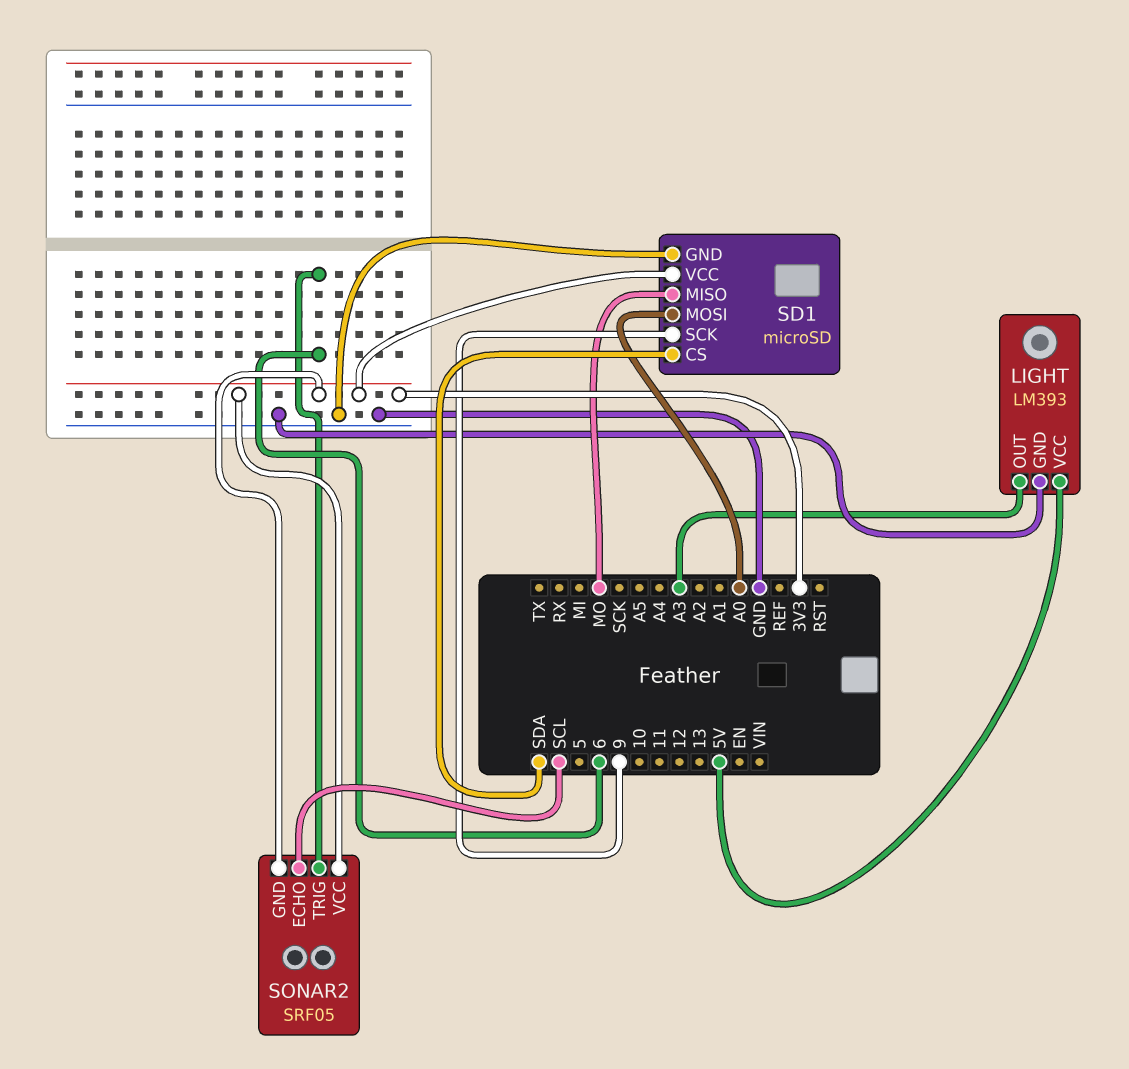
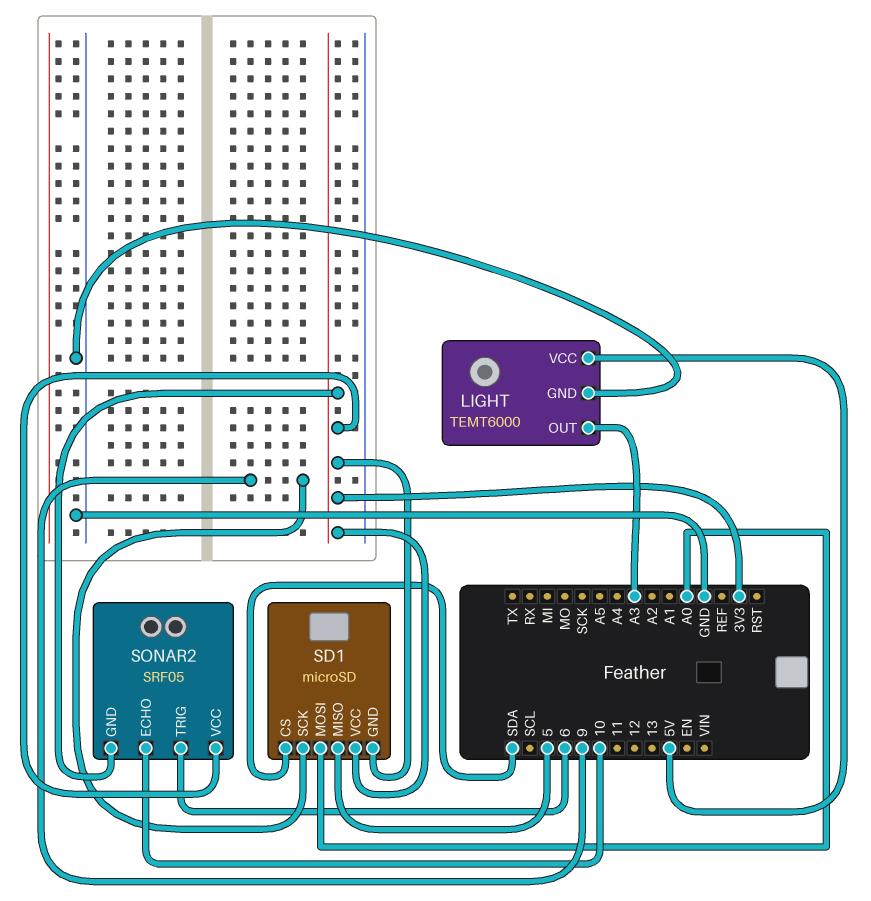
LIGHT: LM393 -> TEMT6000
SD1 pin GND: GND -> 3V3
SD1 pin MISO: MO -> 5
SONAR2 pin ECHO: SCL -> 10

